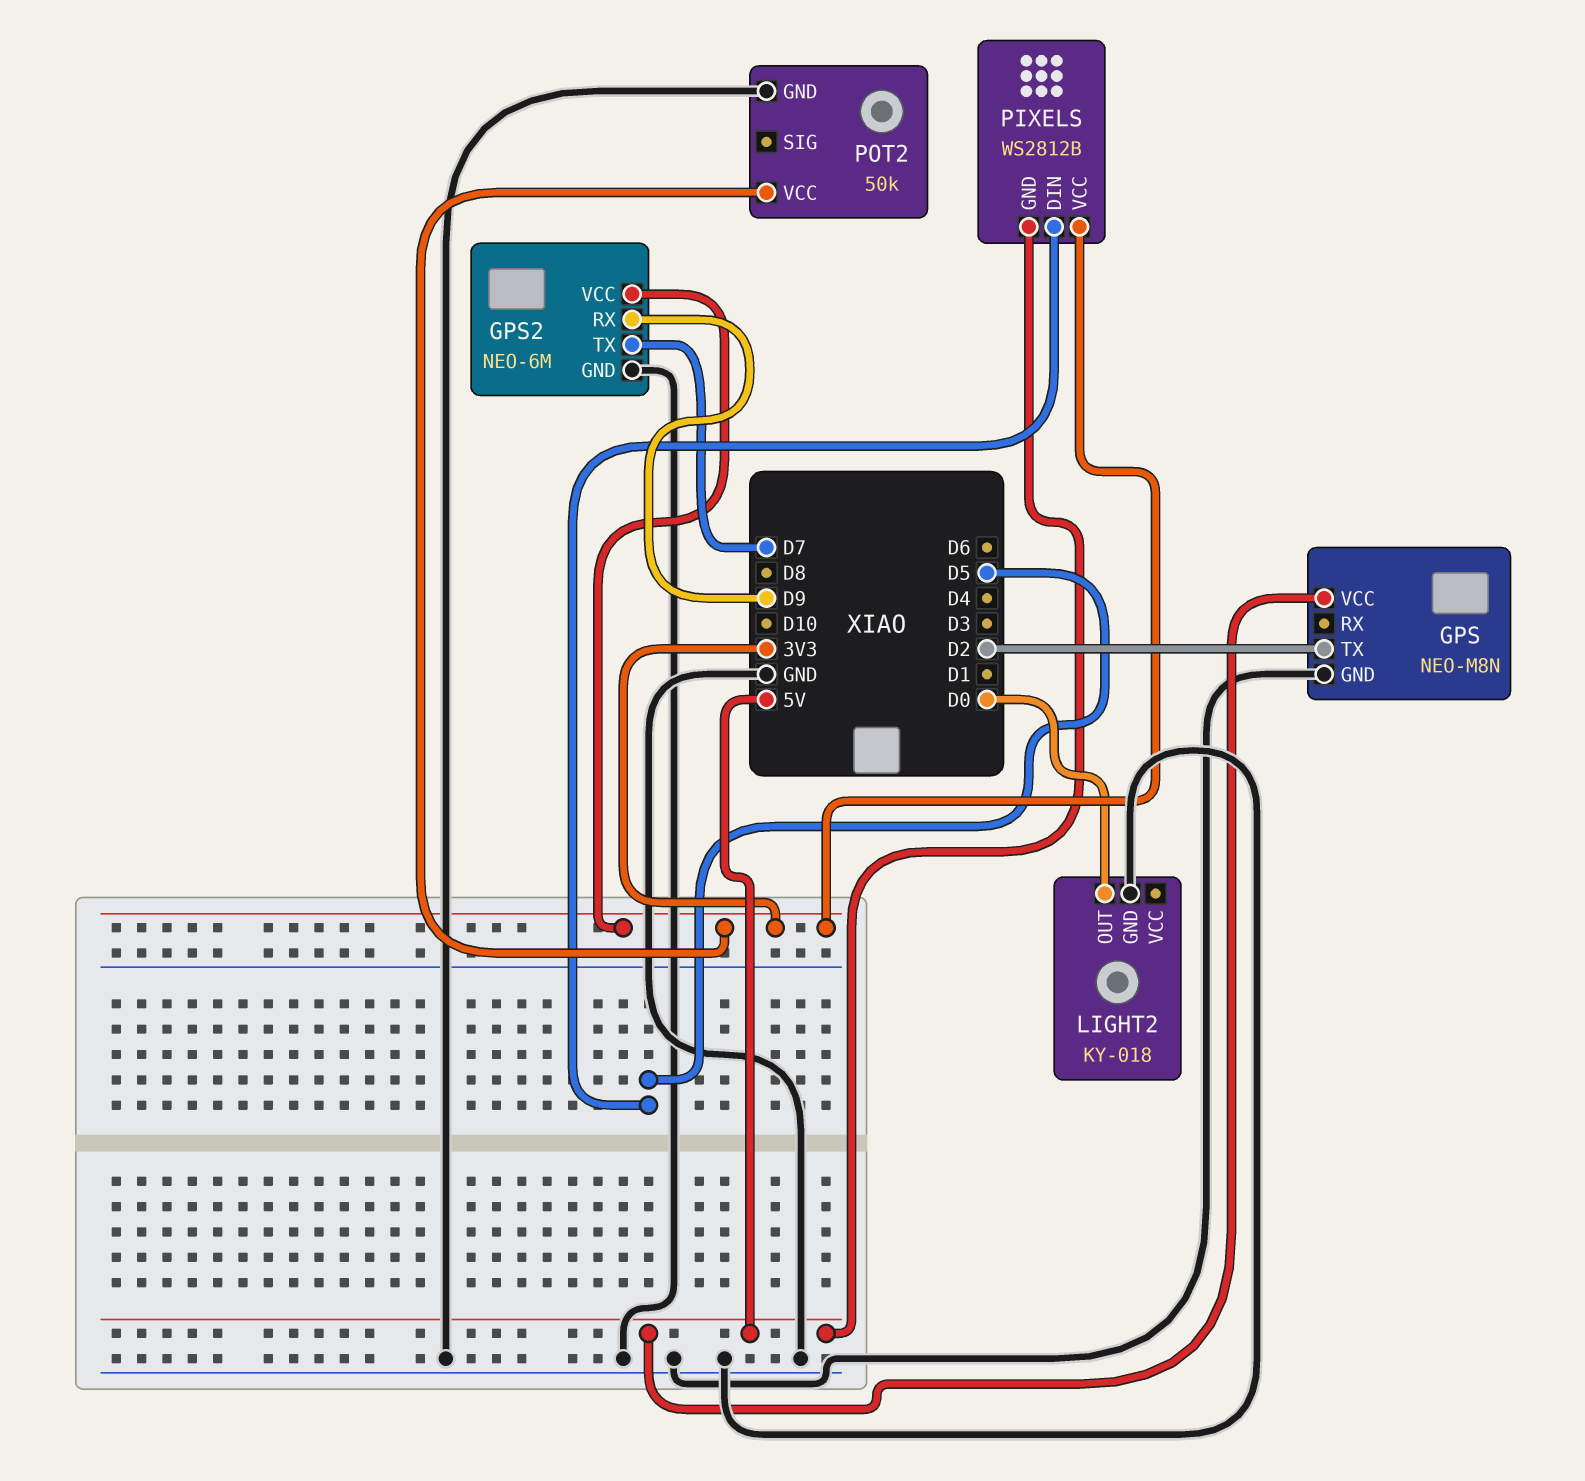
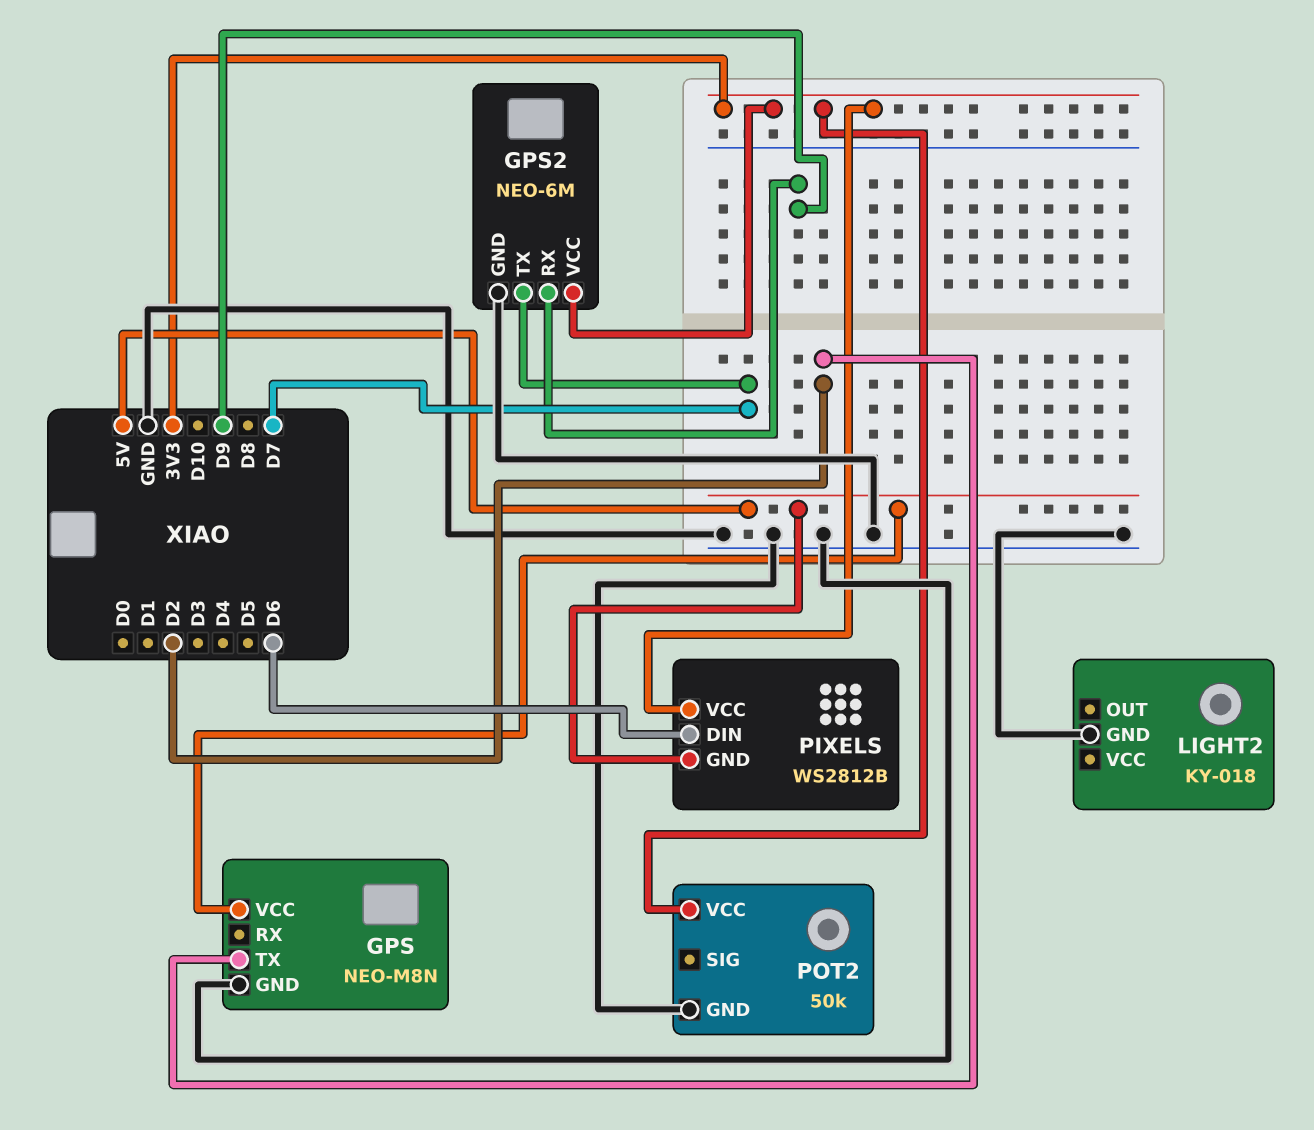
LIGHT2 pin OUT: D0 -> none
PIXELS pin DIN: D5 -> D6

